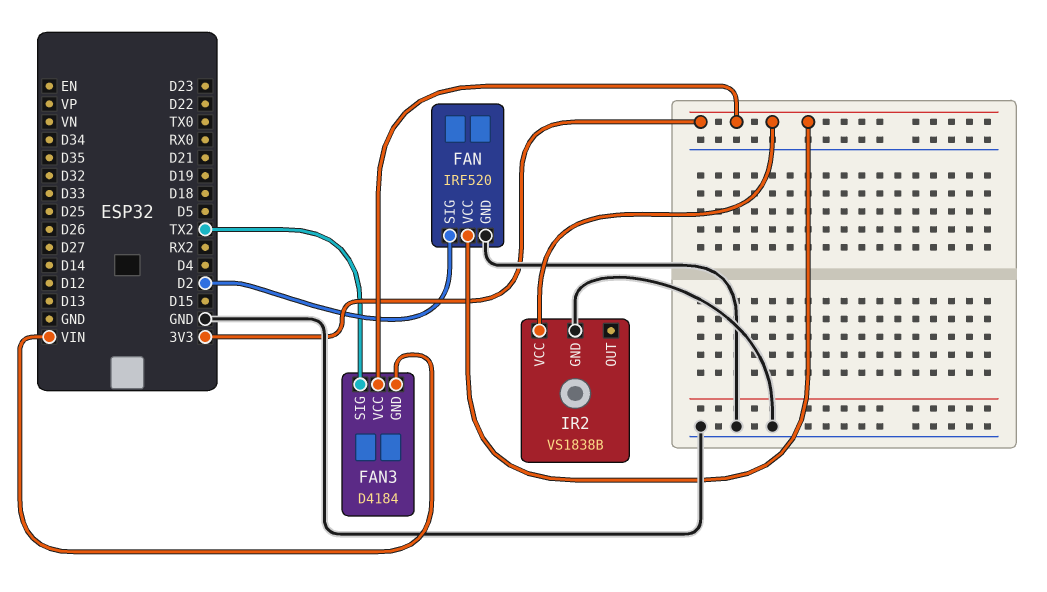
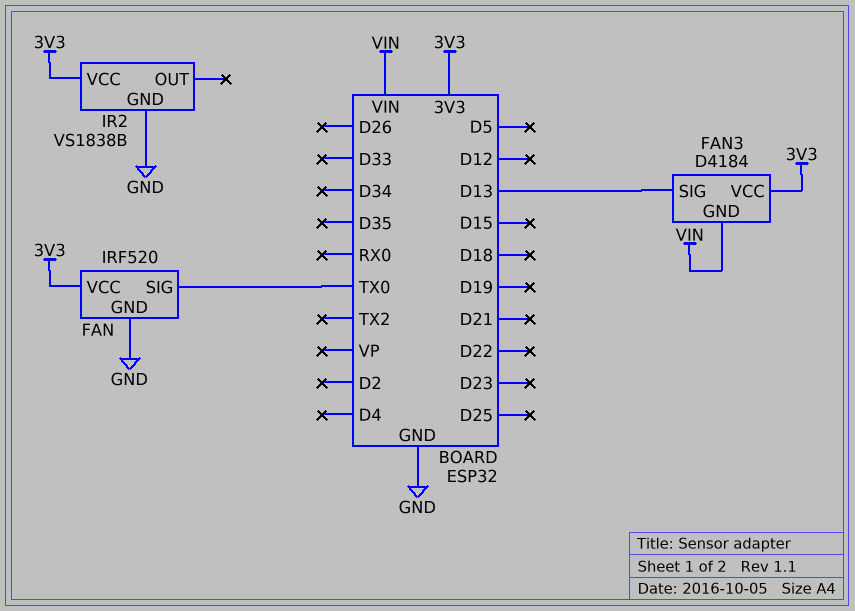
FAN pin SIG: D2 -> TX0
FAN3 pin SIG: TX2 -> D13

